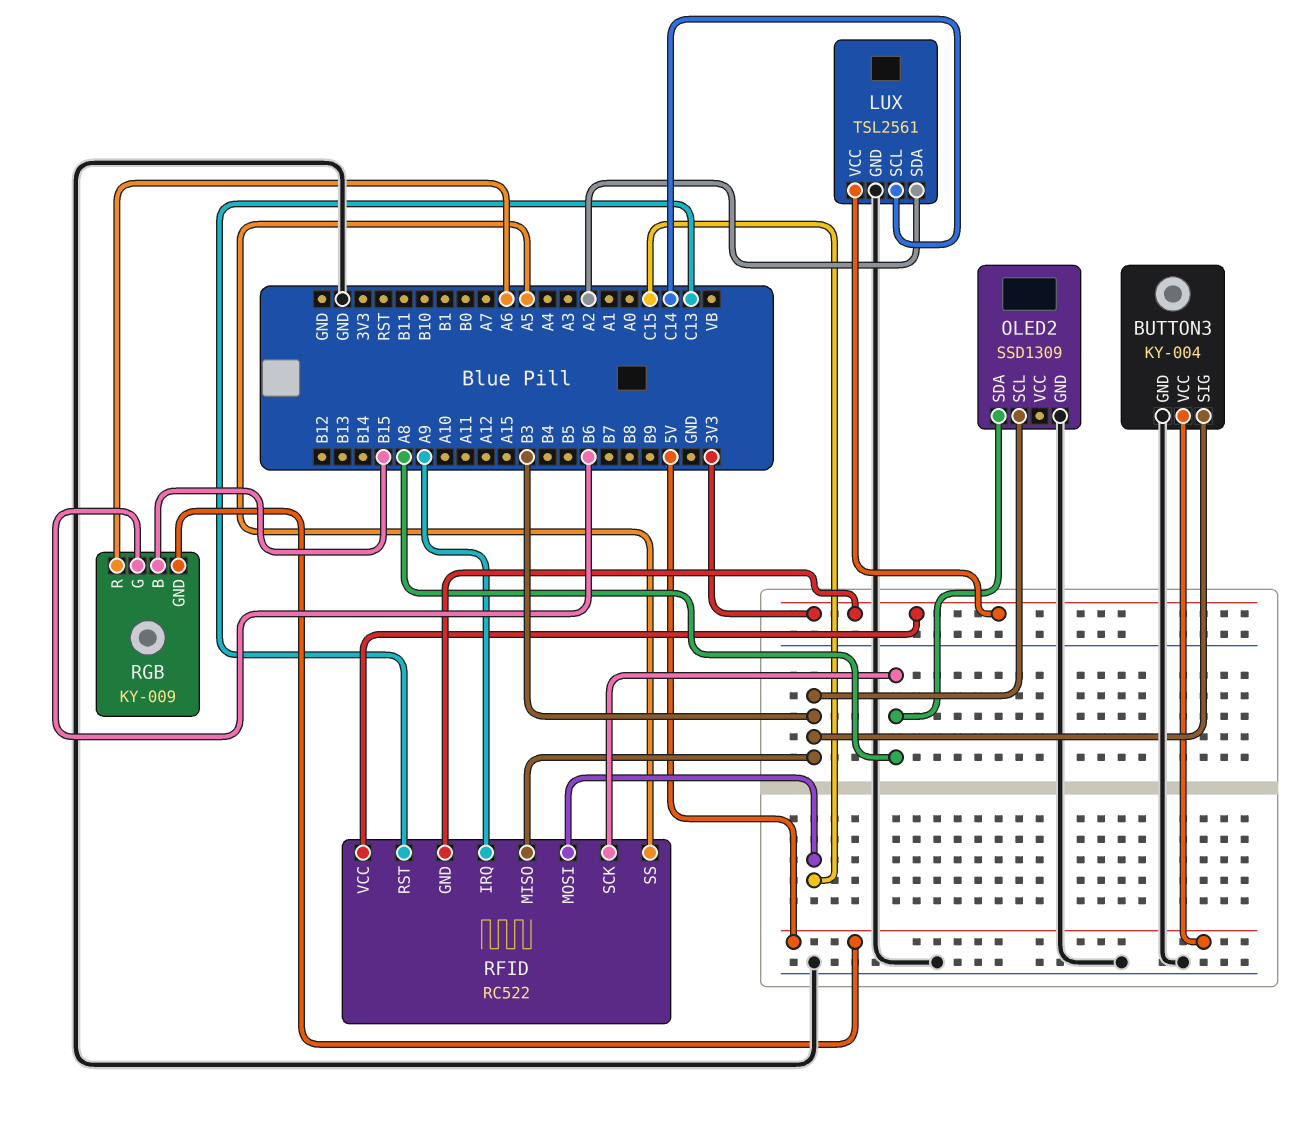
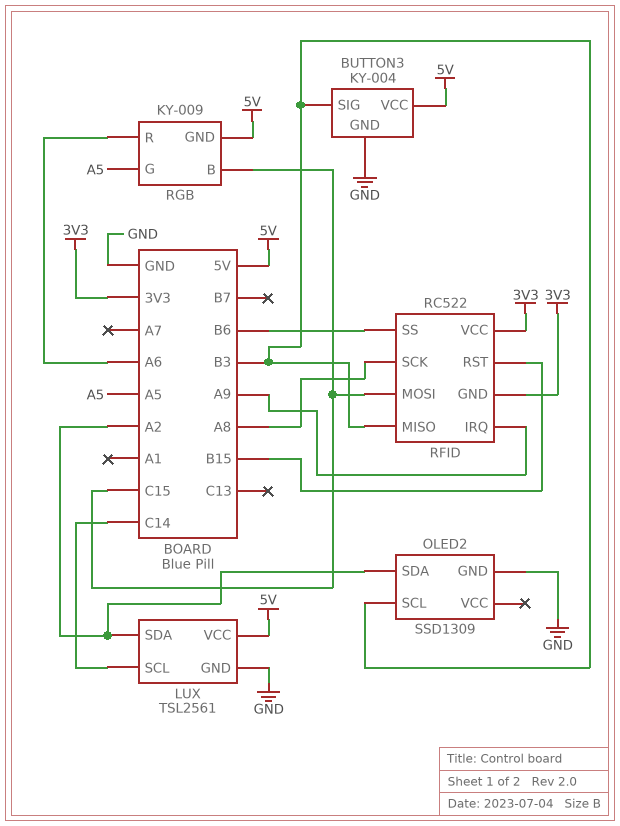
LUX pin VCC: 3V3 -> 5V
OLED2 pin SDA: A8 -> A2
RFID pin RST: C13 -> B15
RFID pin SS: A5 -> B6
RGB pin B: B15 -> C15
RGB pin G: B6 -> A5

